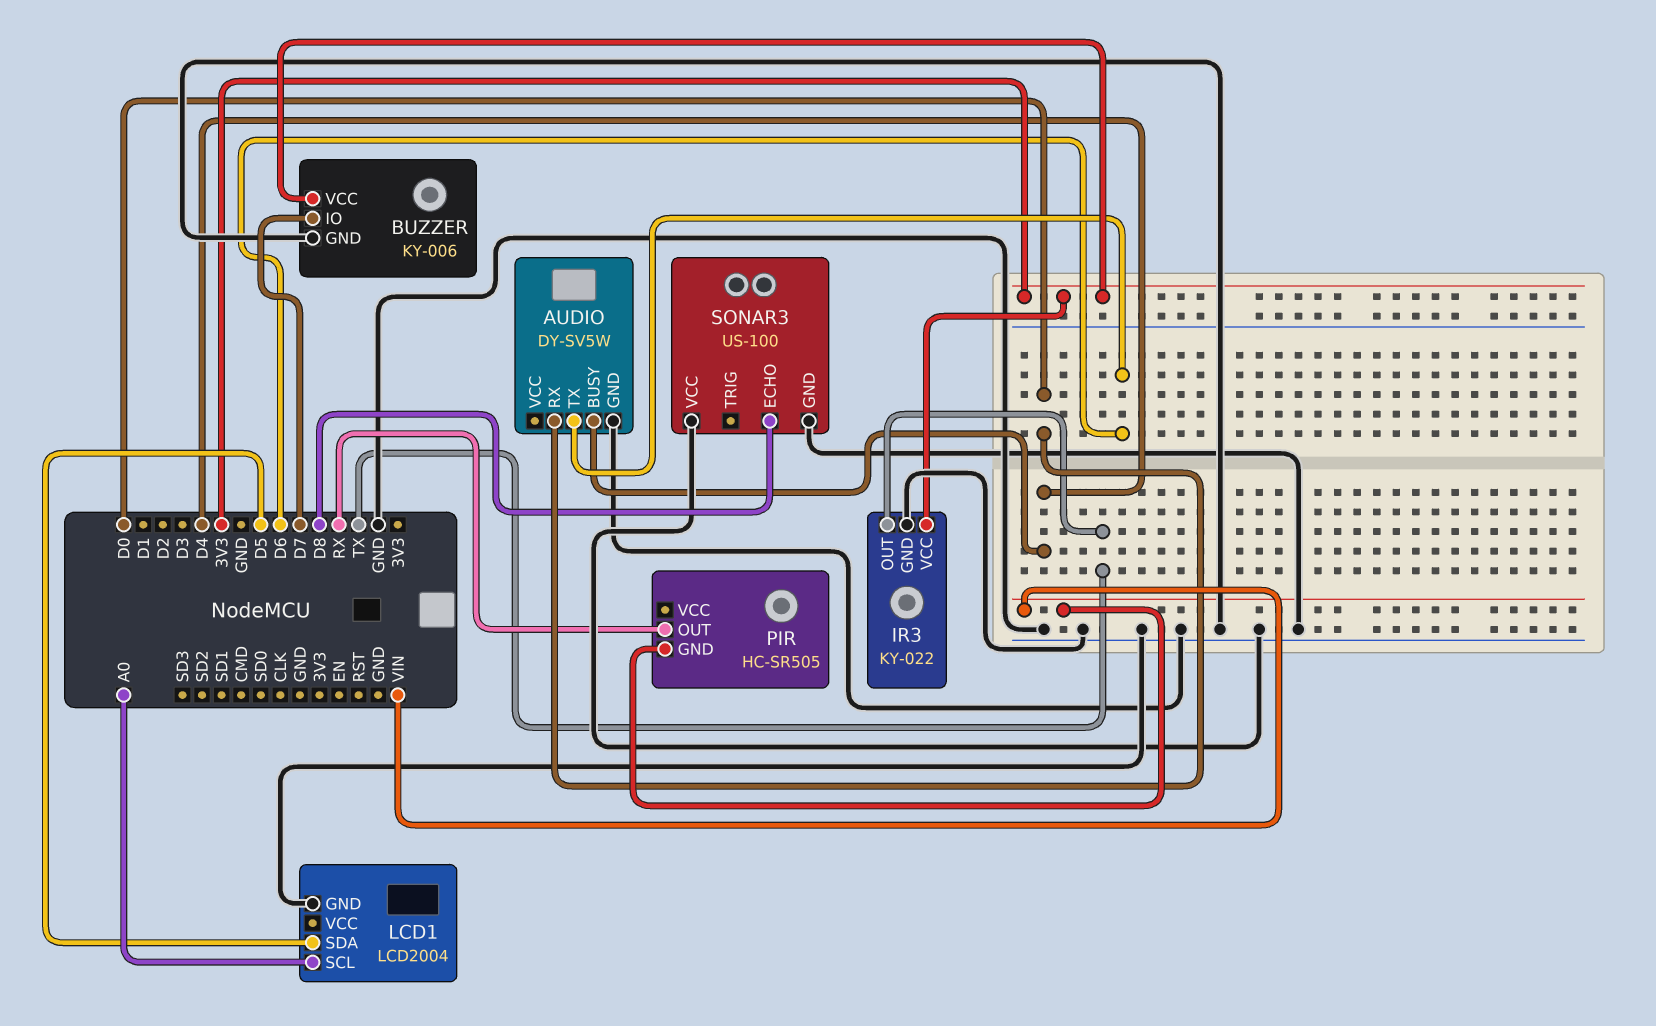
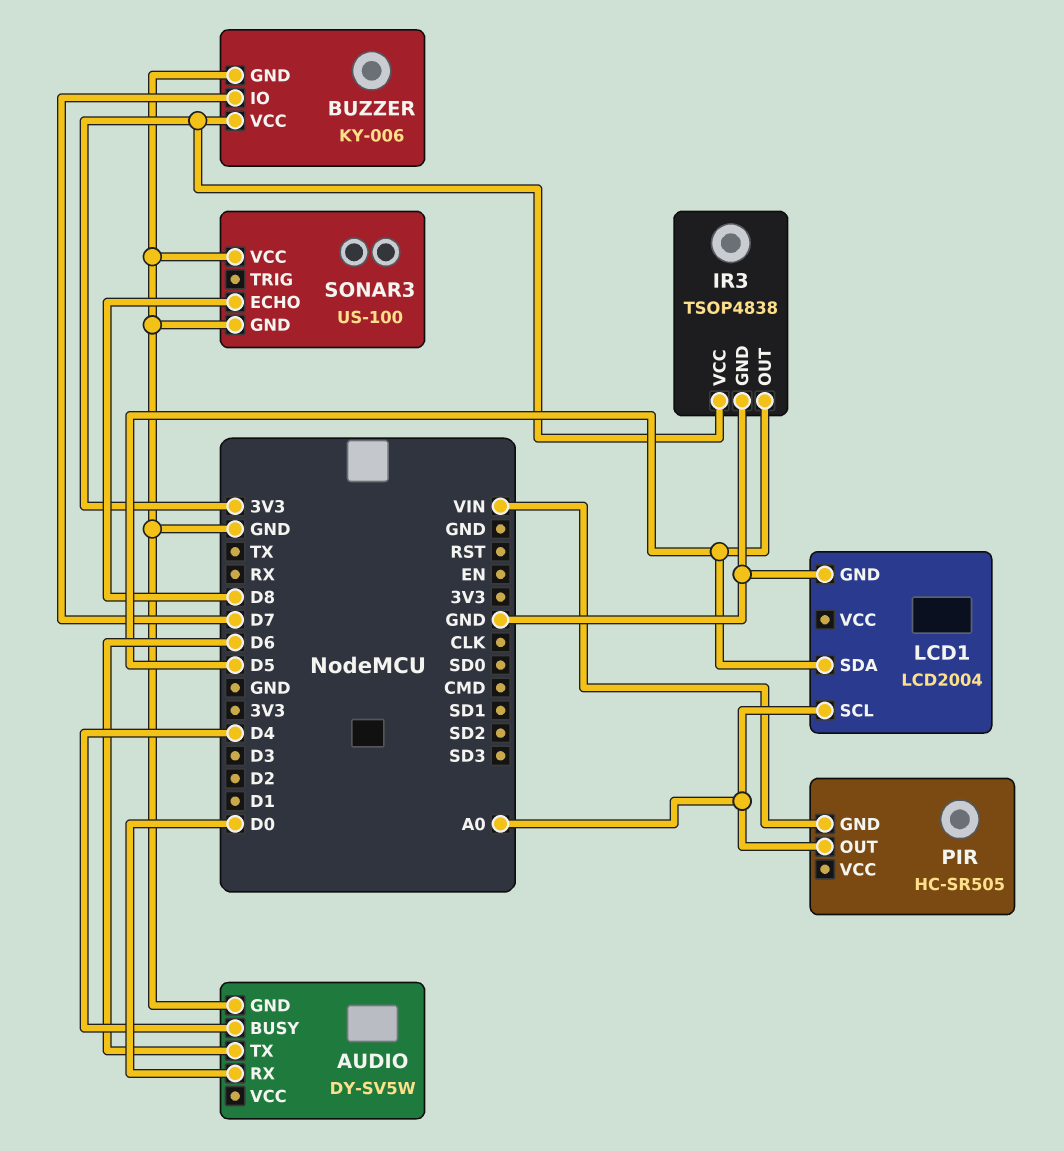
IR3: KY-022 -> TSOP4838
IR3 pin OUT: TX -> D5
PIR pin OUT: RX -> A0

